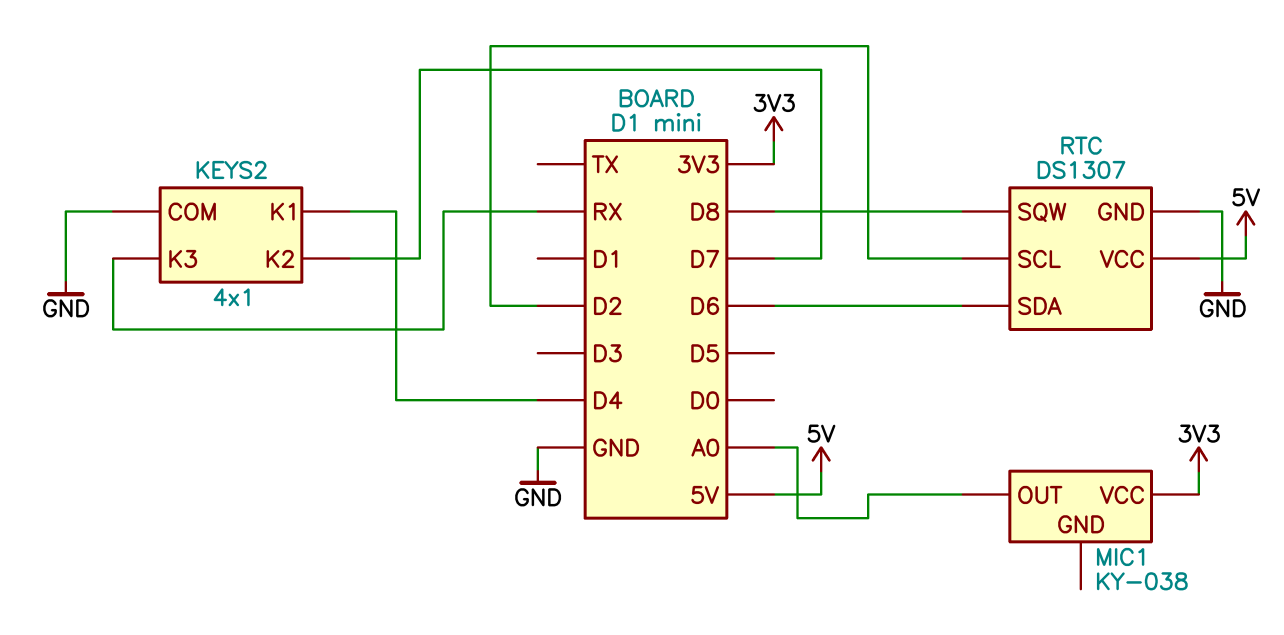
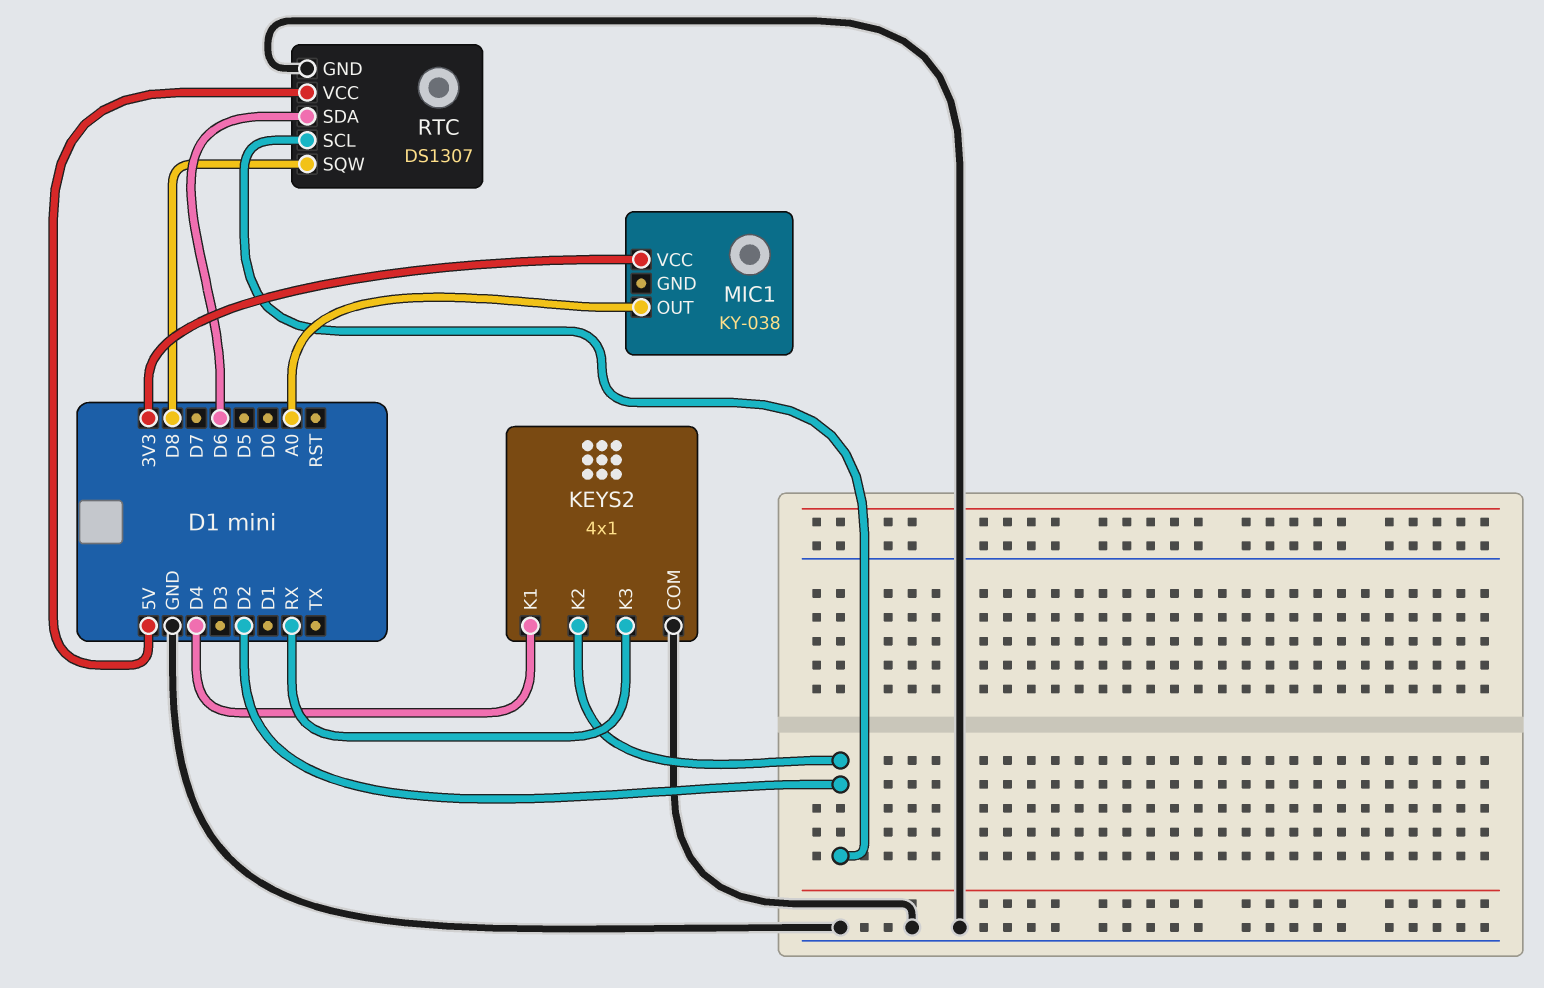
KEYS2 pin K2: D7 -> D2

